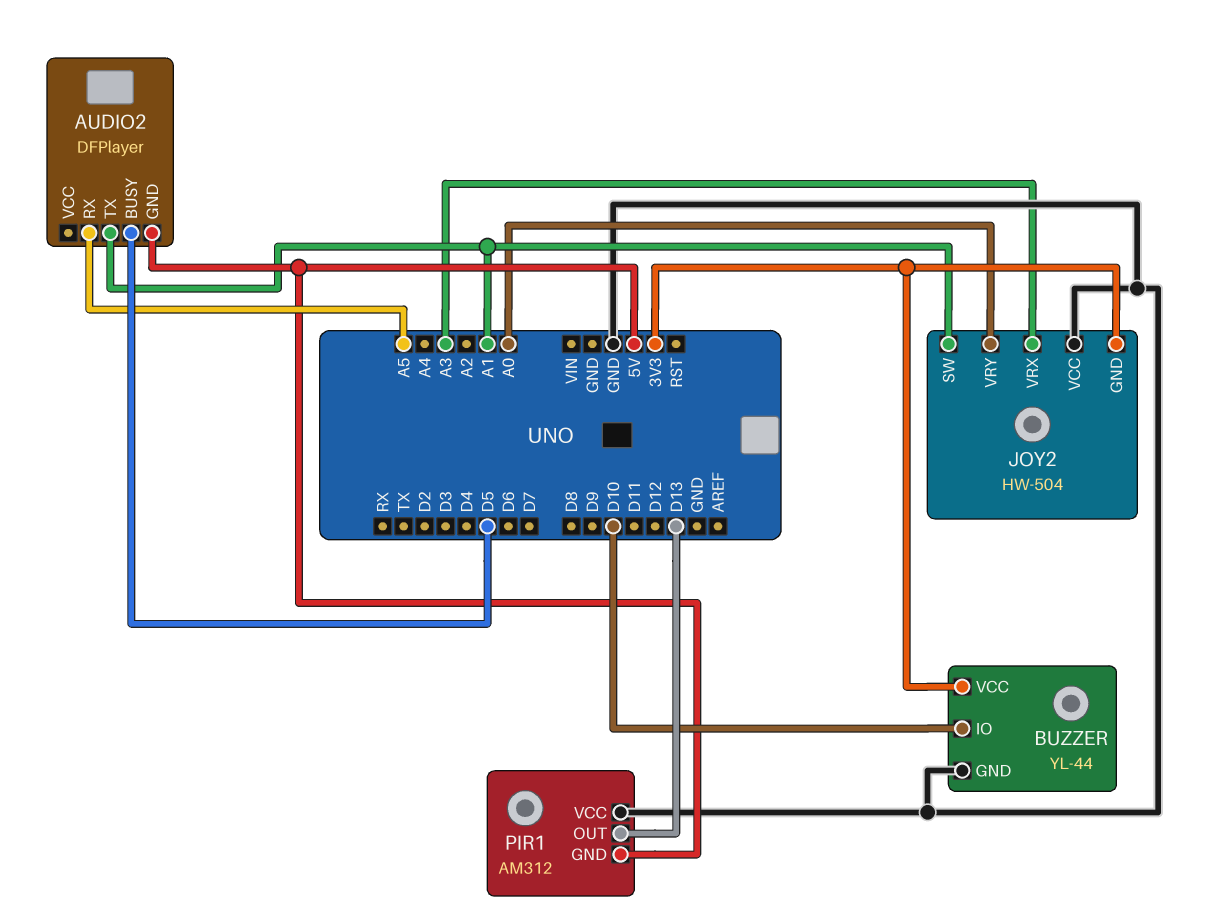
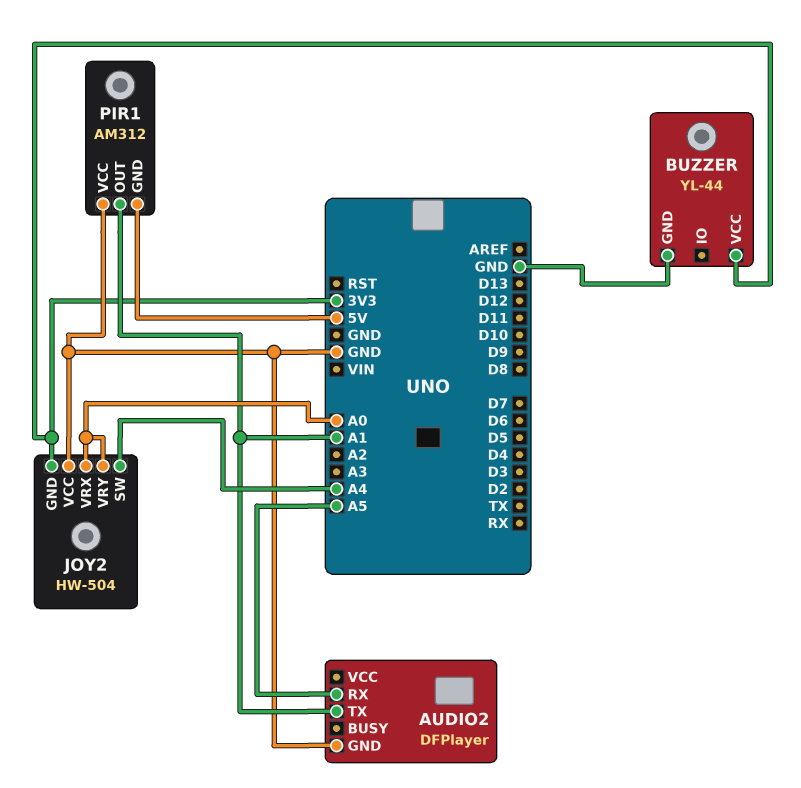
AUDIO2 pin BUSY: D5 -> none
AUDIO2 pin GND: 5V -> GND
BUZZER pin IO: D10 -> none
JOY2 pin SW: A1 -> A4
JOY2 pin VRX: A3 -> A0
PIR1 pin OUT: D13 -> A1

